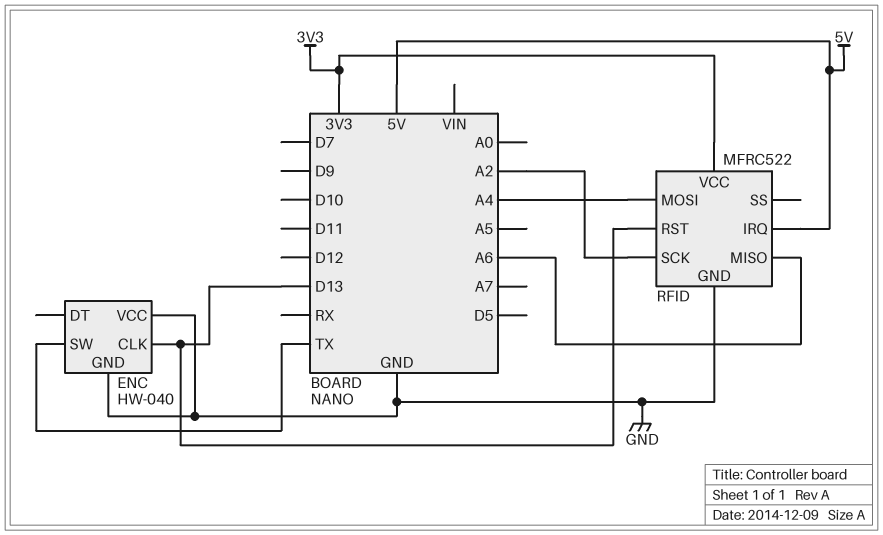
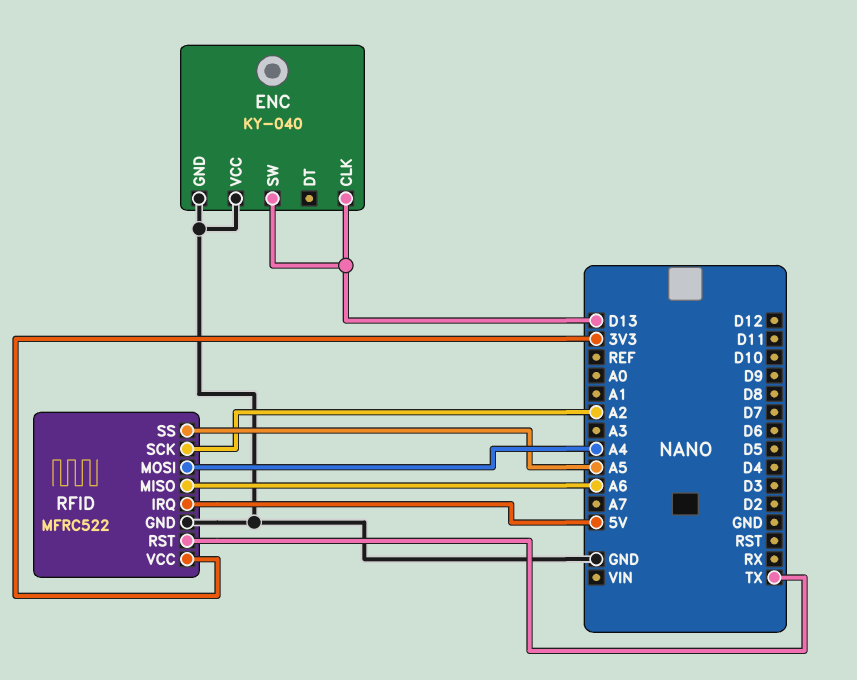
ENC: HW-040 -> KY-040
ENC pin SW: TX -> D13
RFID pin RST: D13 -> TX
RFID pin SS: none -> A5

